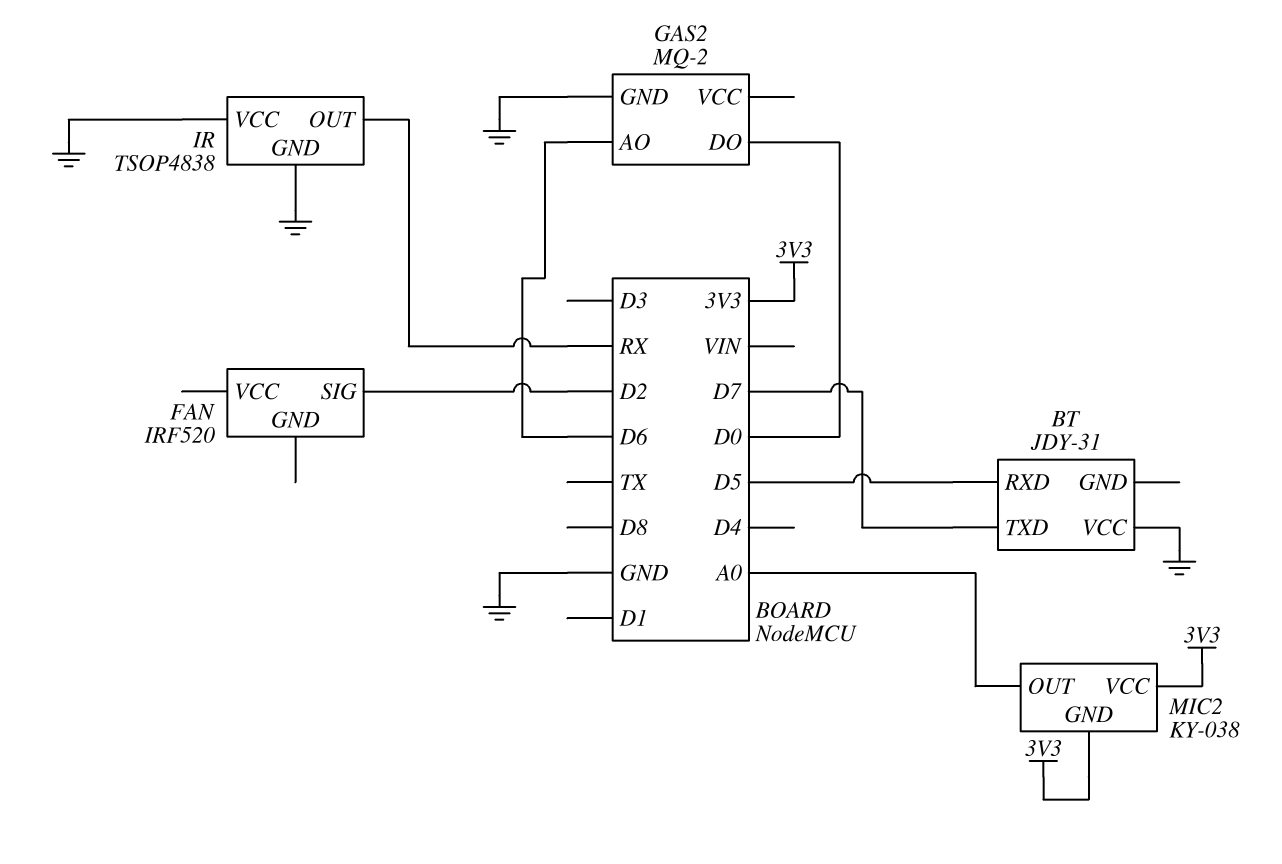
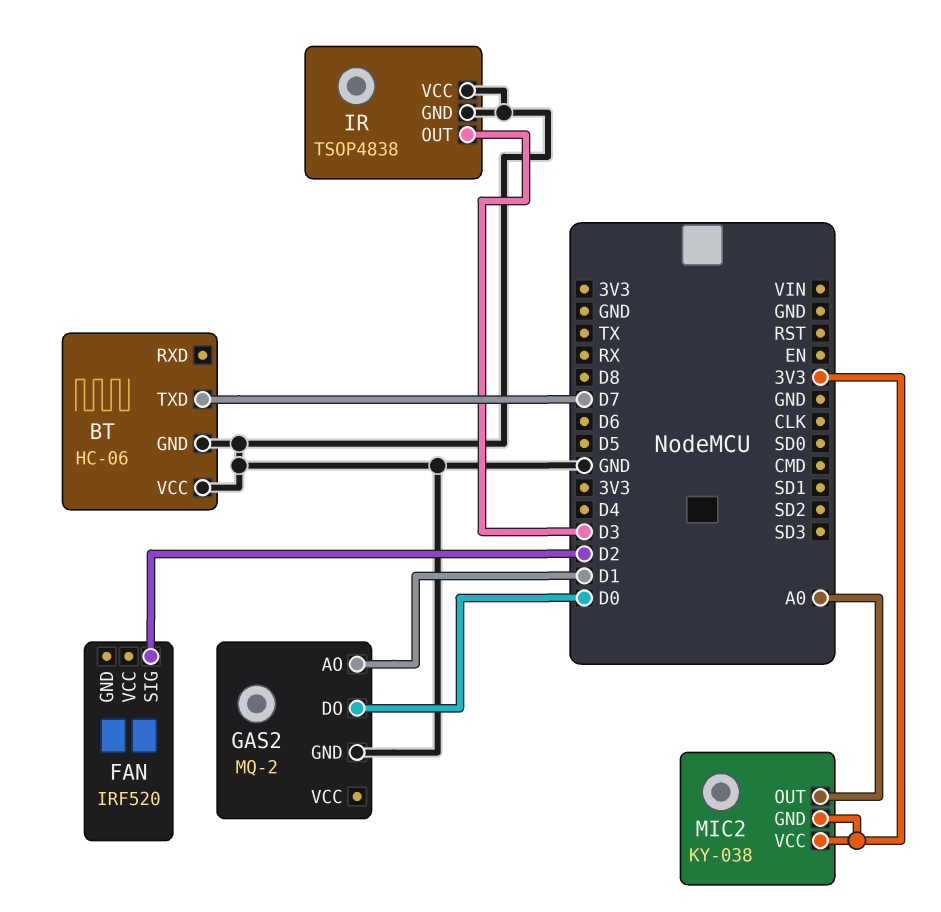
BT: JDY-31 -> HC-06
BT pin GND: none -> GND
BT pin RXD: D5 -> none
GAS2 pin AO: D6 -> D1
IR pin OUT: RX -> D3

